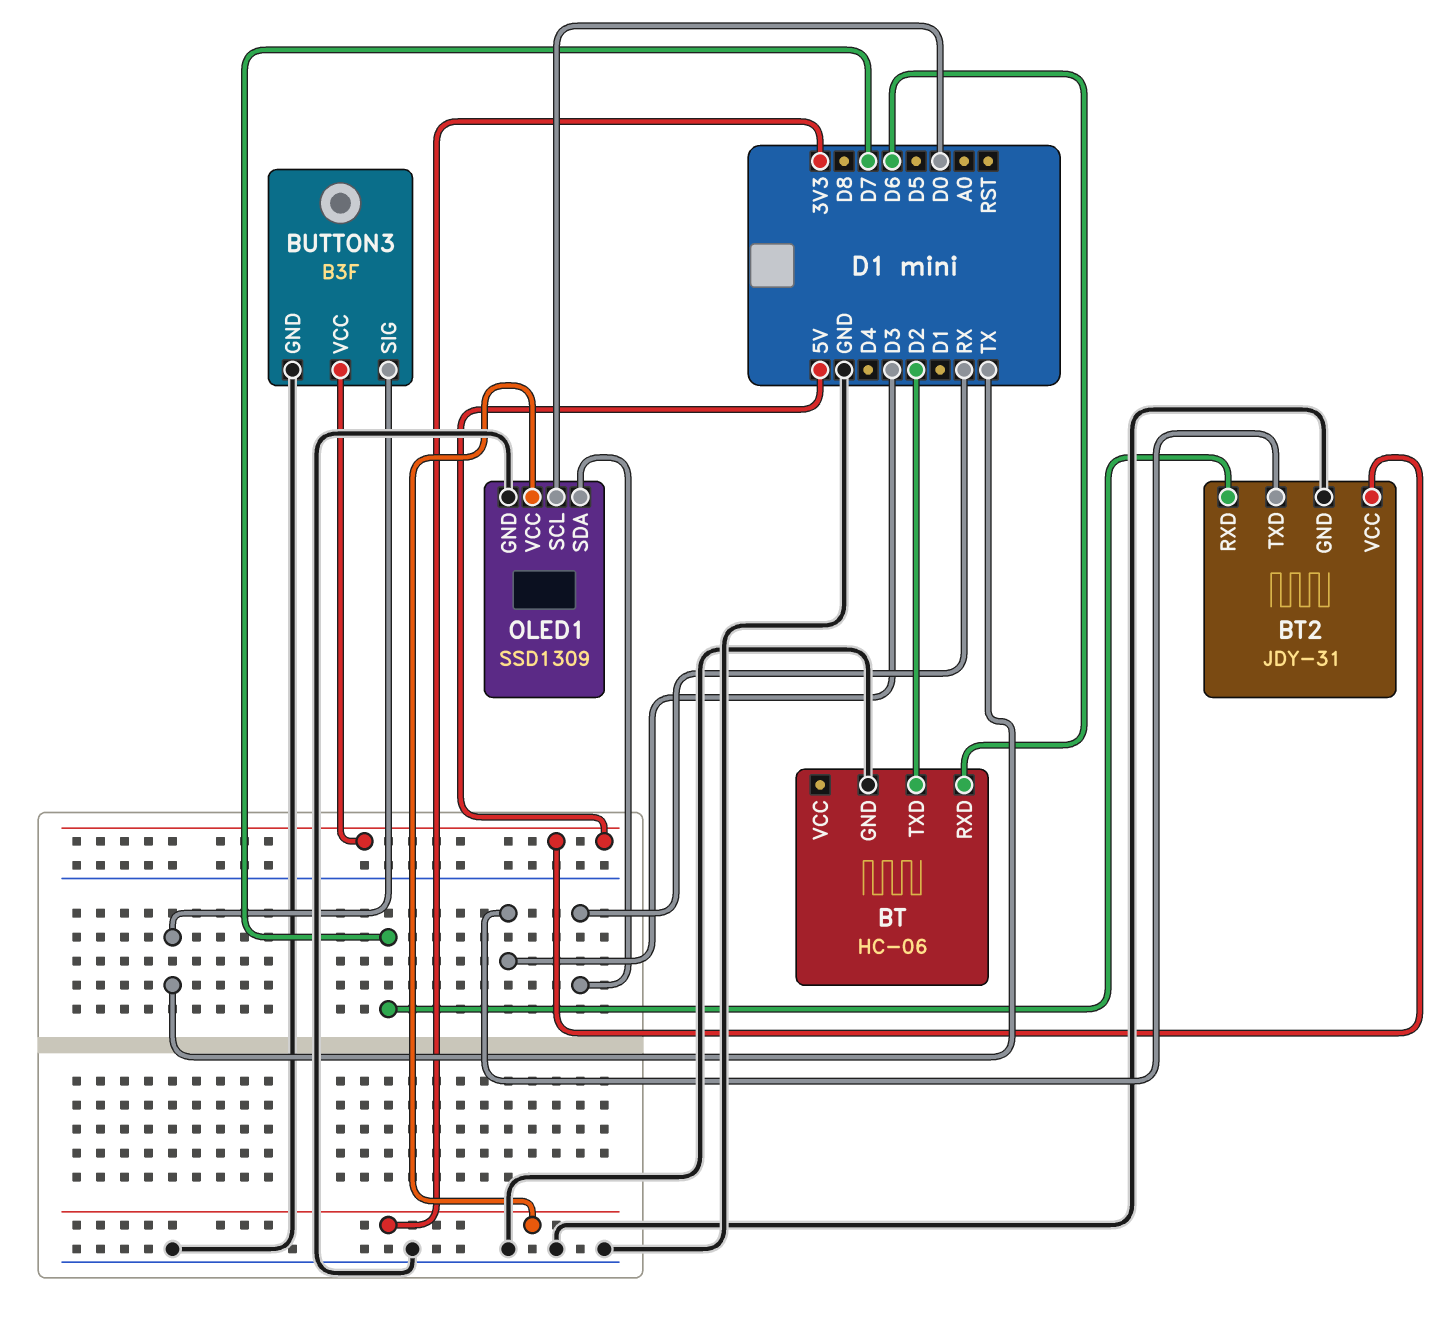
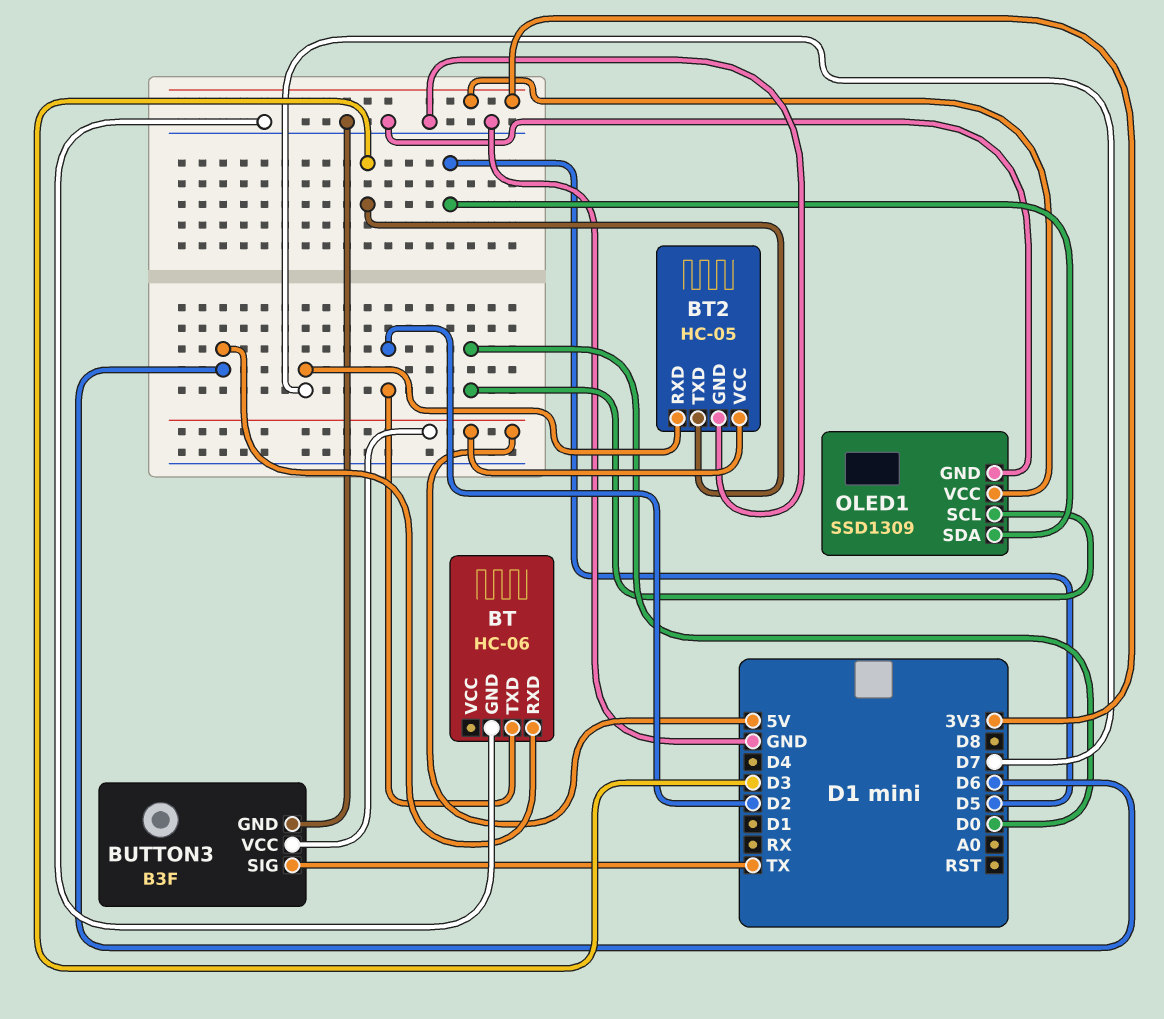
BT2: JDY-31 -> HC-05
OLED1 pin SDA: RX -> D5

